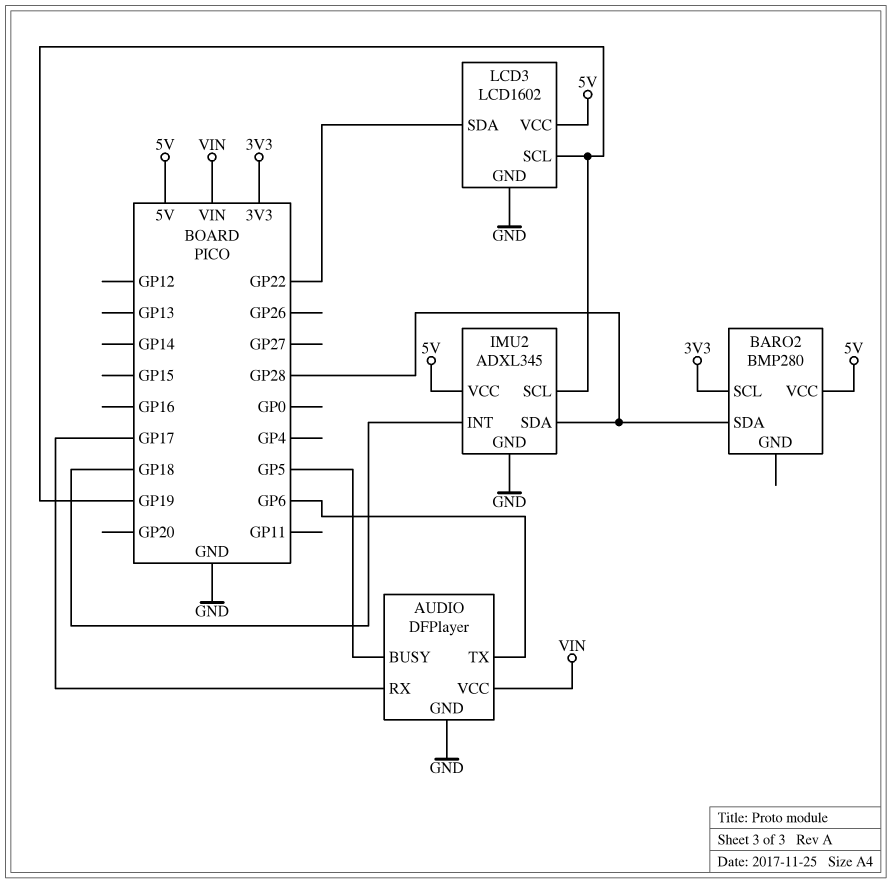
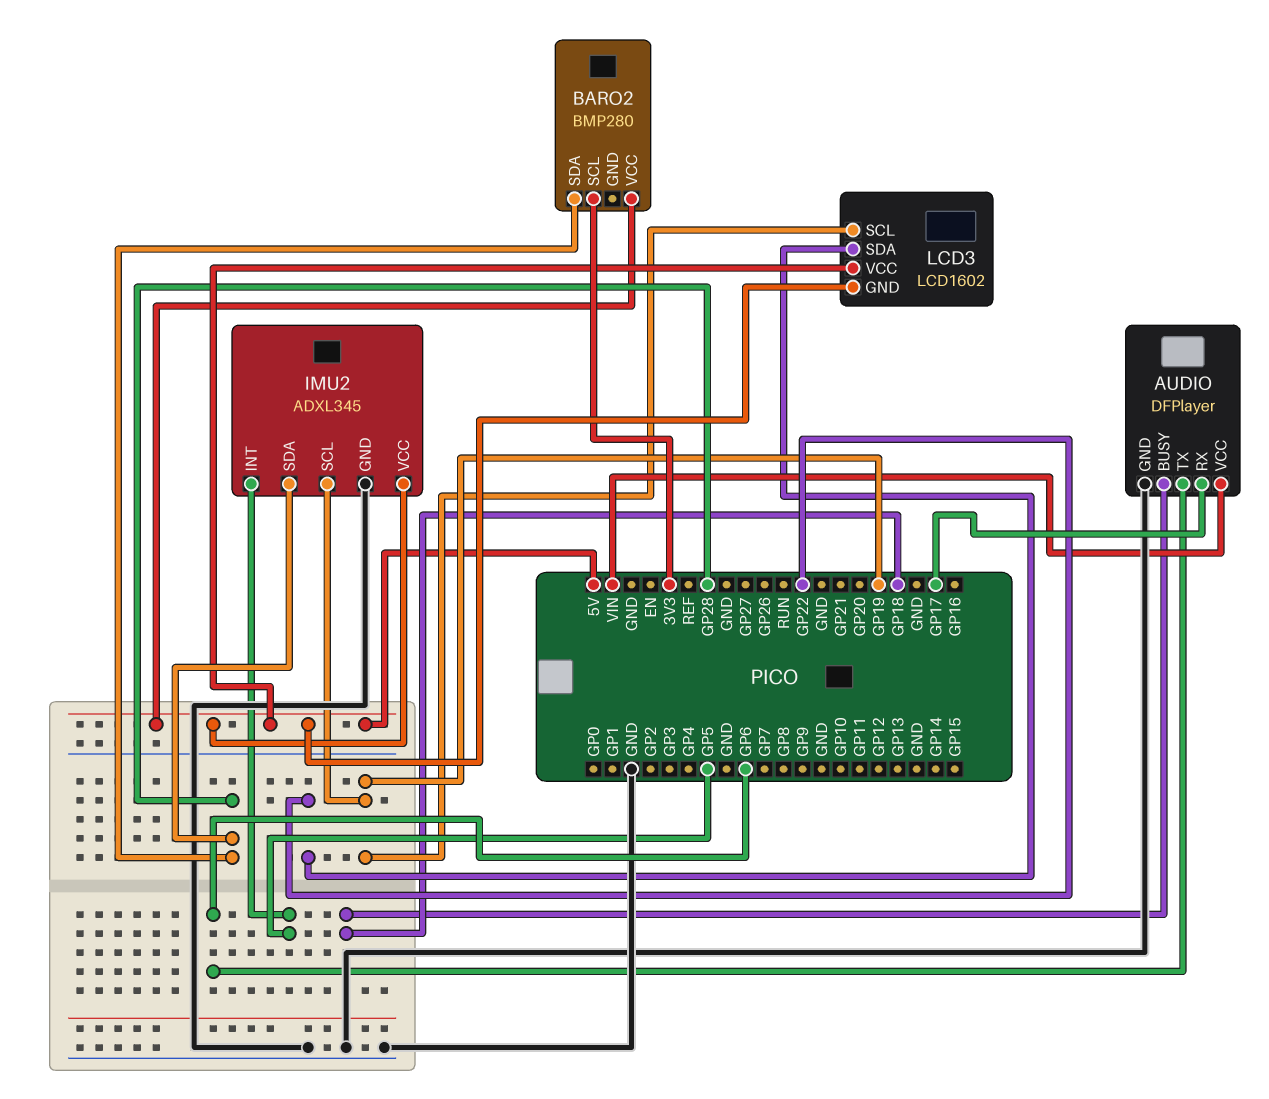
AUDIO pin BUSY: GP5 -> GP18
IMU2 pin INT: GP18 -> GP5
LCD3 pin GND: GND -> 5V

